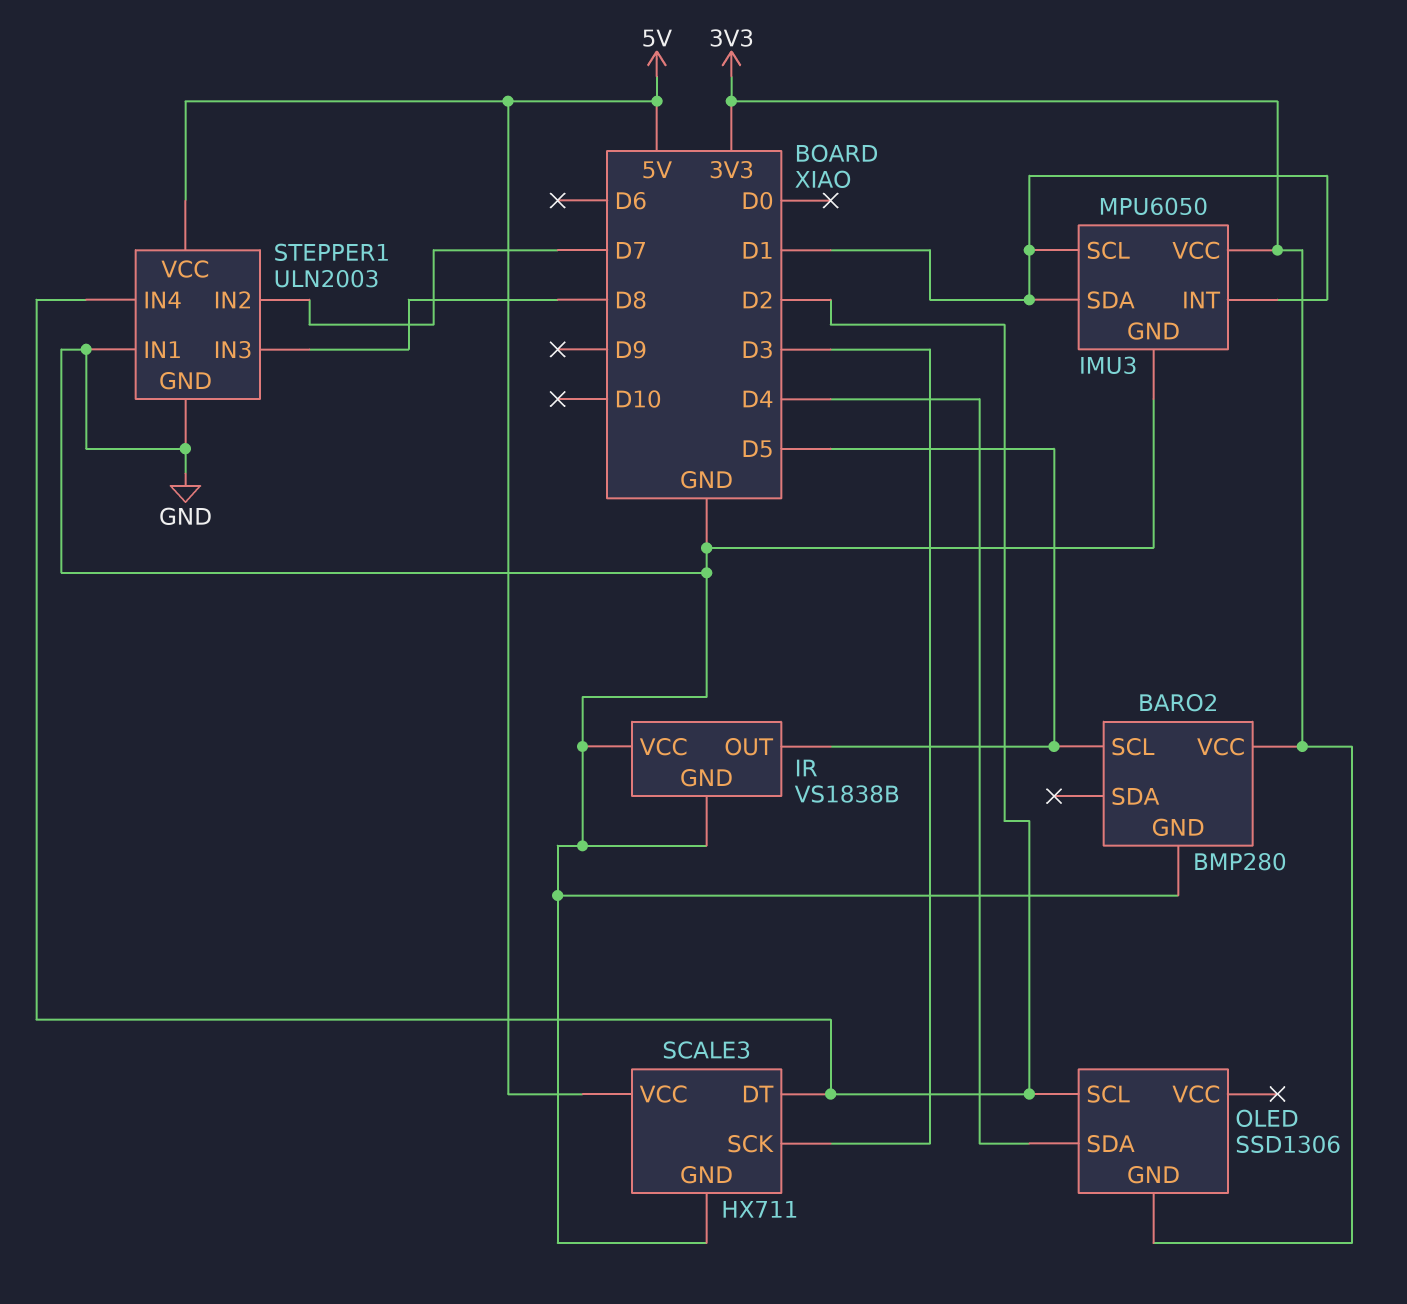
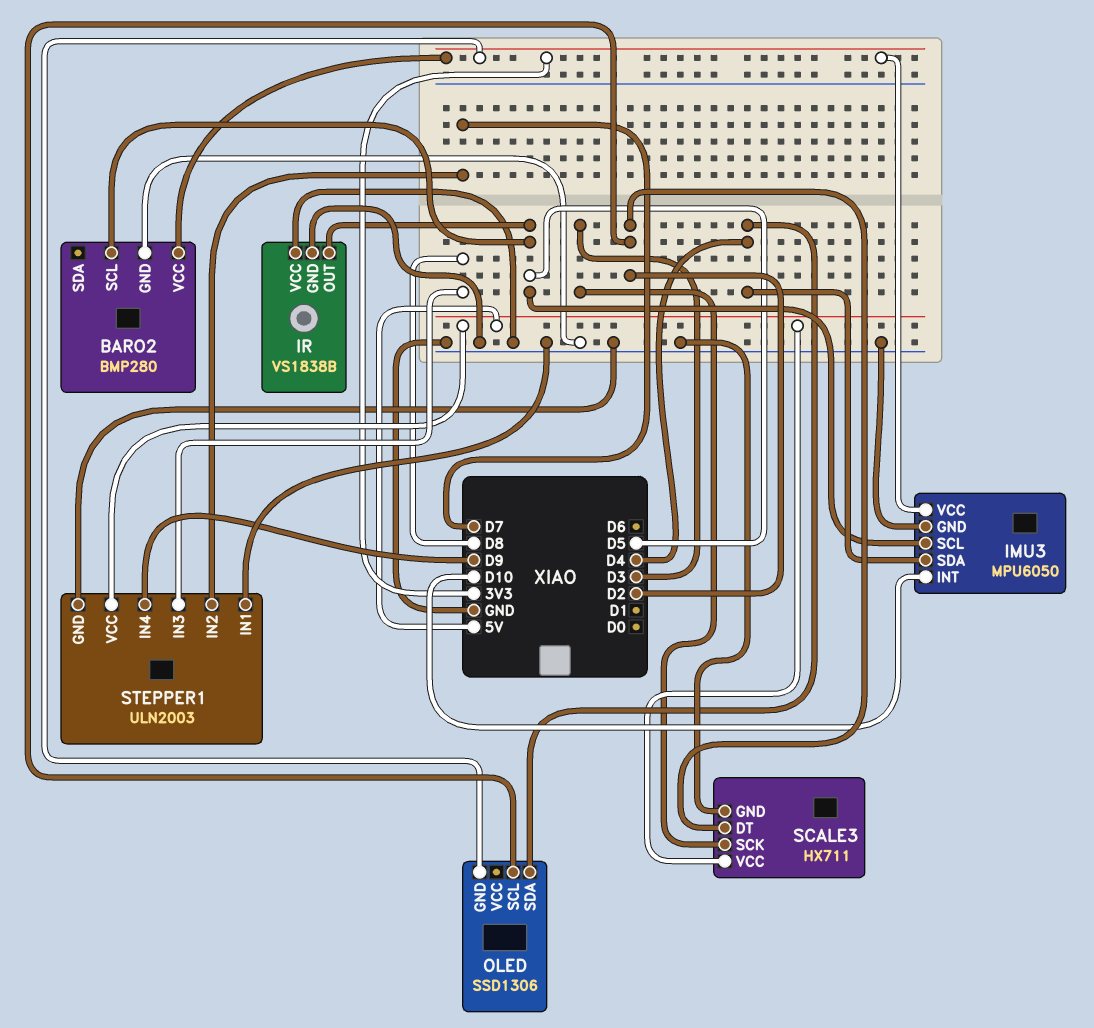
IMU3 pin INT: D1 -> D10
IMU3 pin SCL: D1 -> D5
IMU3 pin SDA: D1 -> D4
STEPPER1 pin IN4: D2 -> D9

